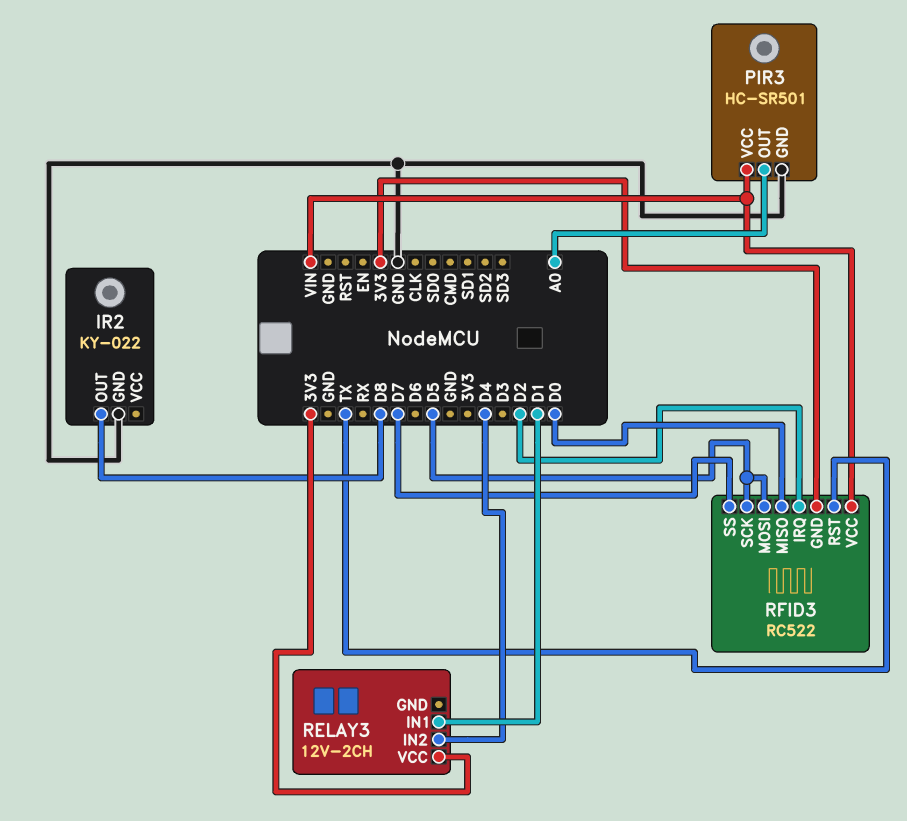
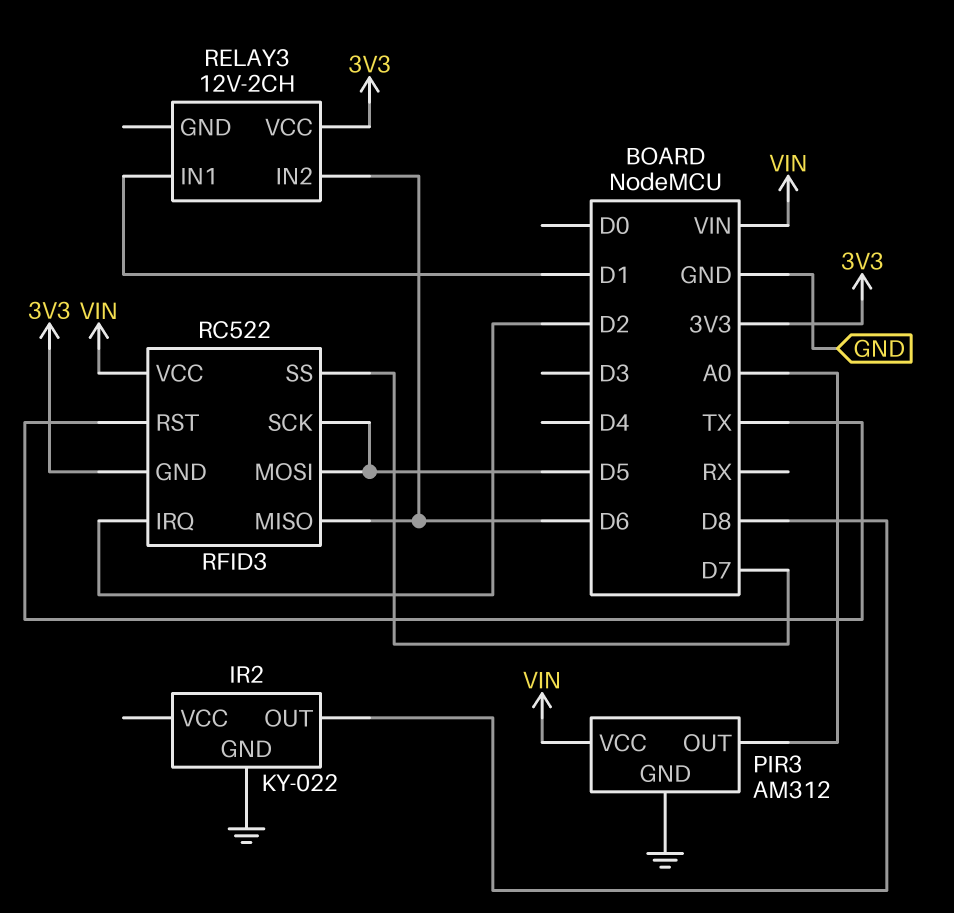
PIR3: HC-SR501 -> AM312
RELAY3 pin IN2: D4 -> D6
RFID3 pin MISO: D0 -> D6

